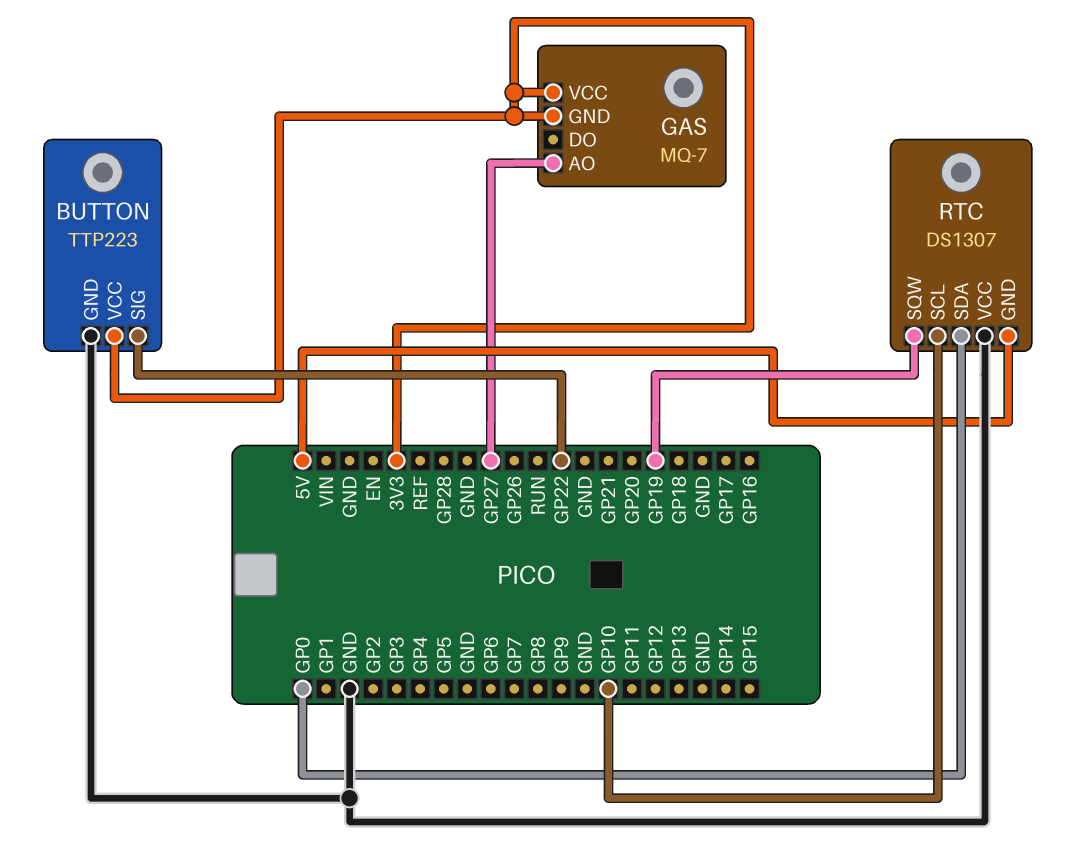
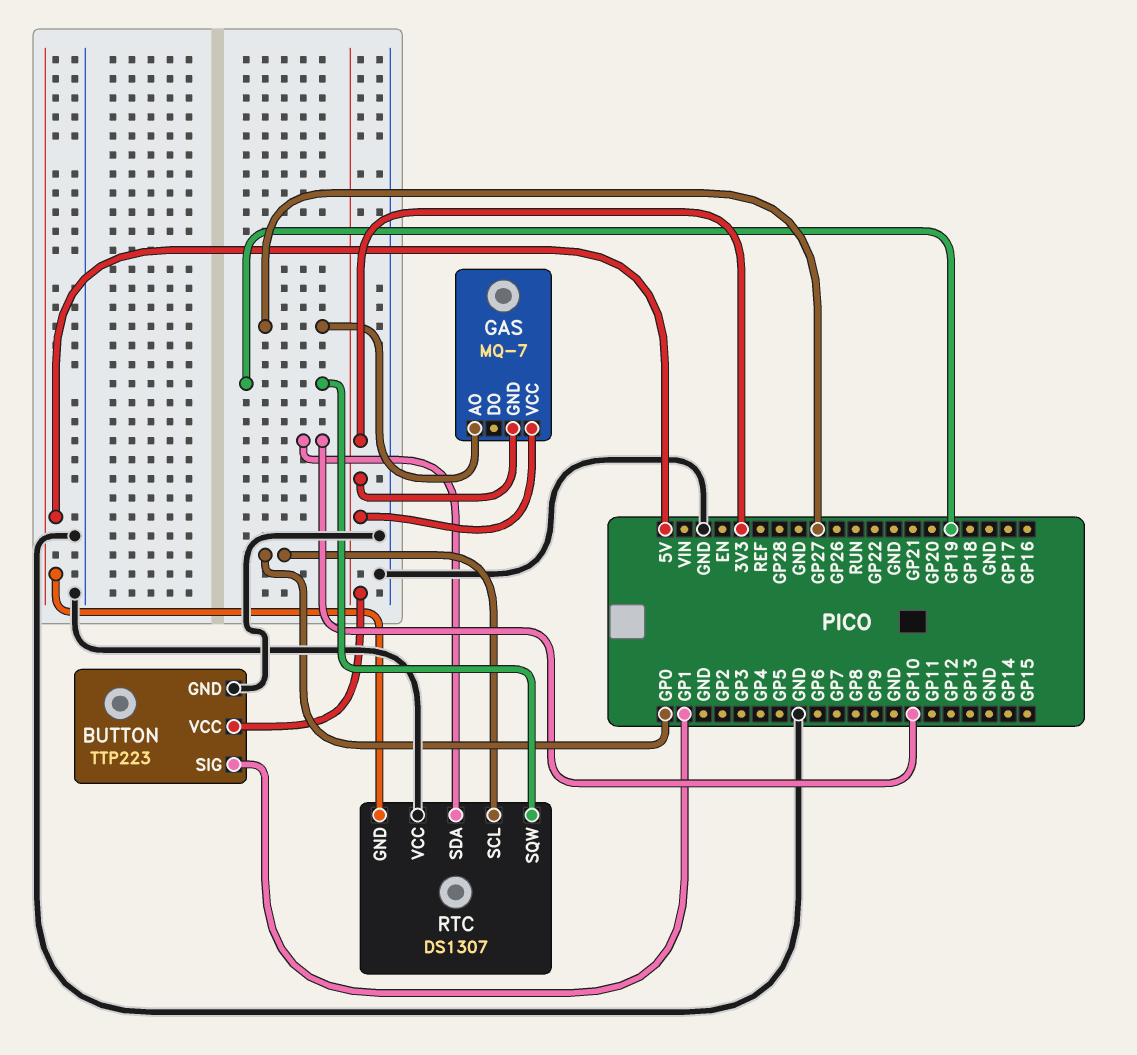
BUTTON pin SIG: GP22 -> GP1
RTC pin SCL: GP10 -> GP0
RTC pin SDA: GP0 -> GP10

